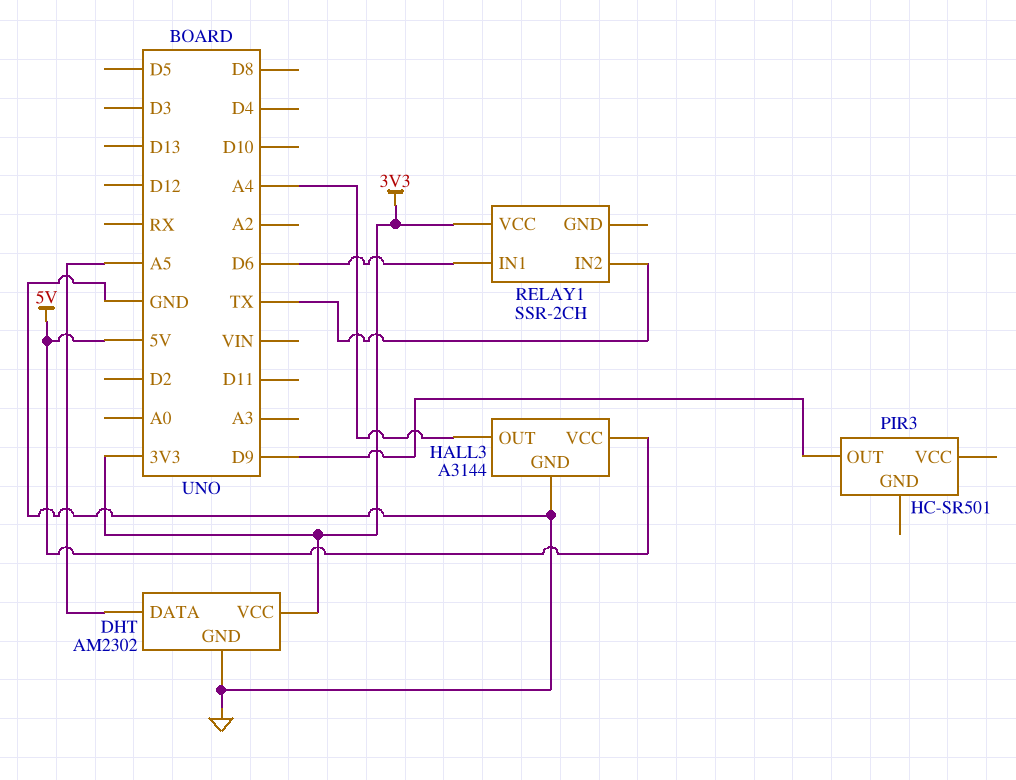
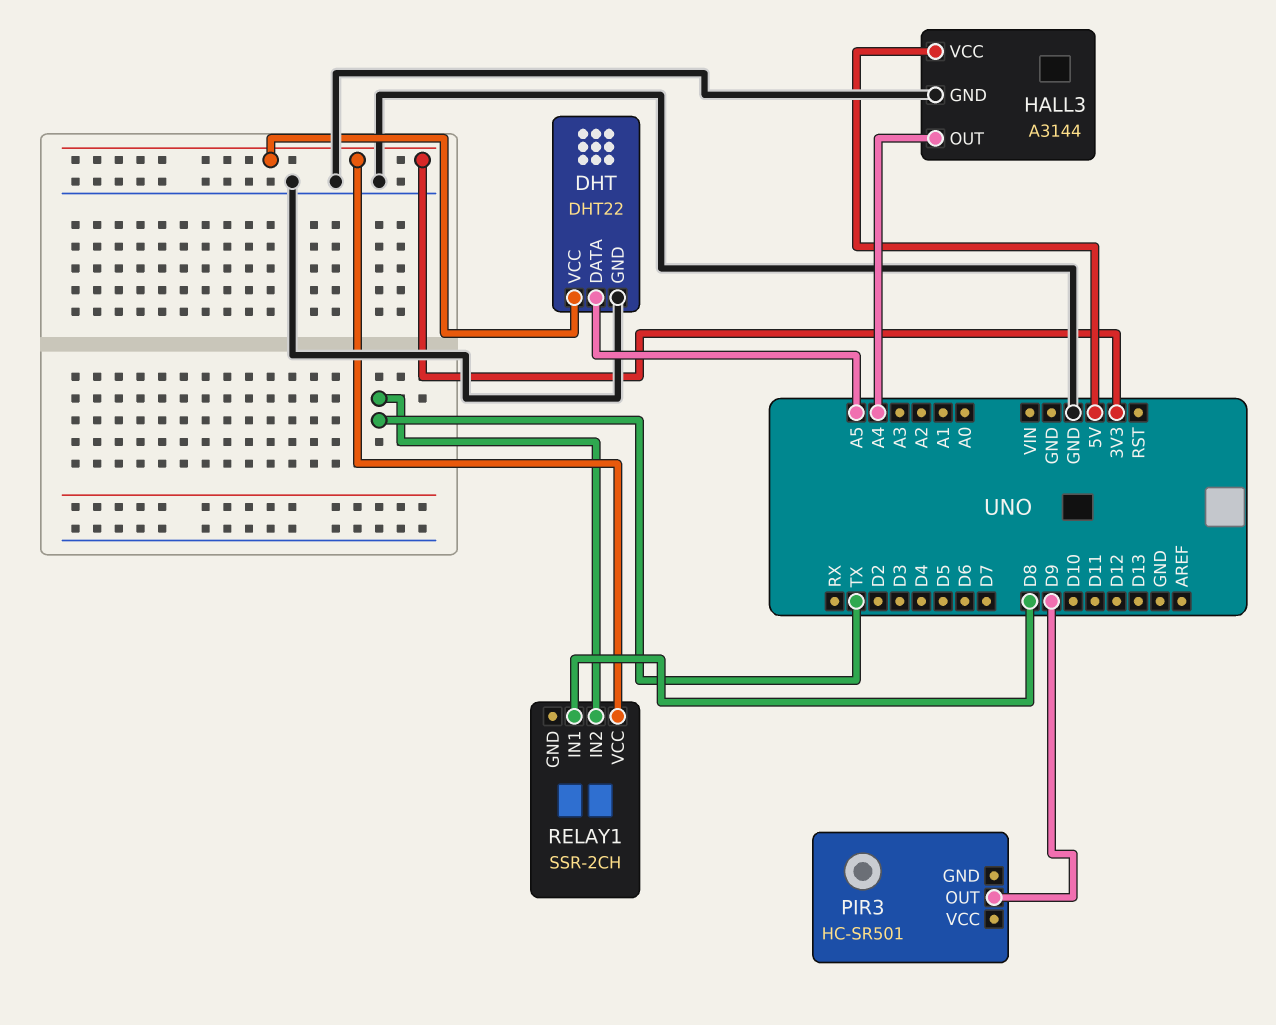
DHT: AM2302 -> DHT22
RELAY1 pin IN1: D6 -> D8

